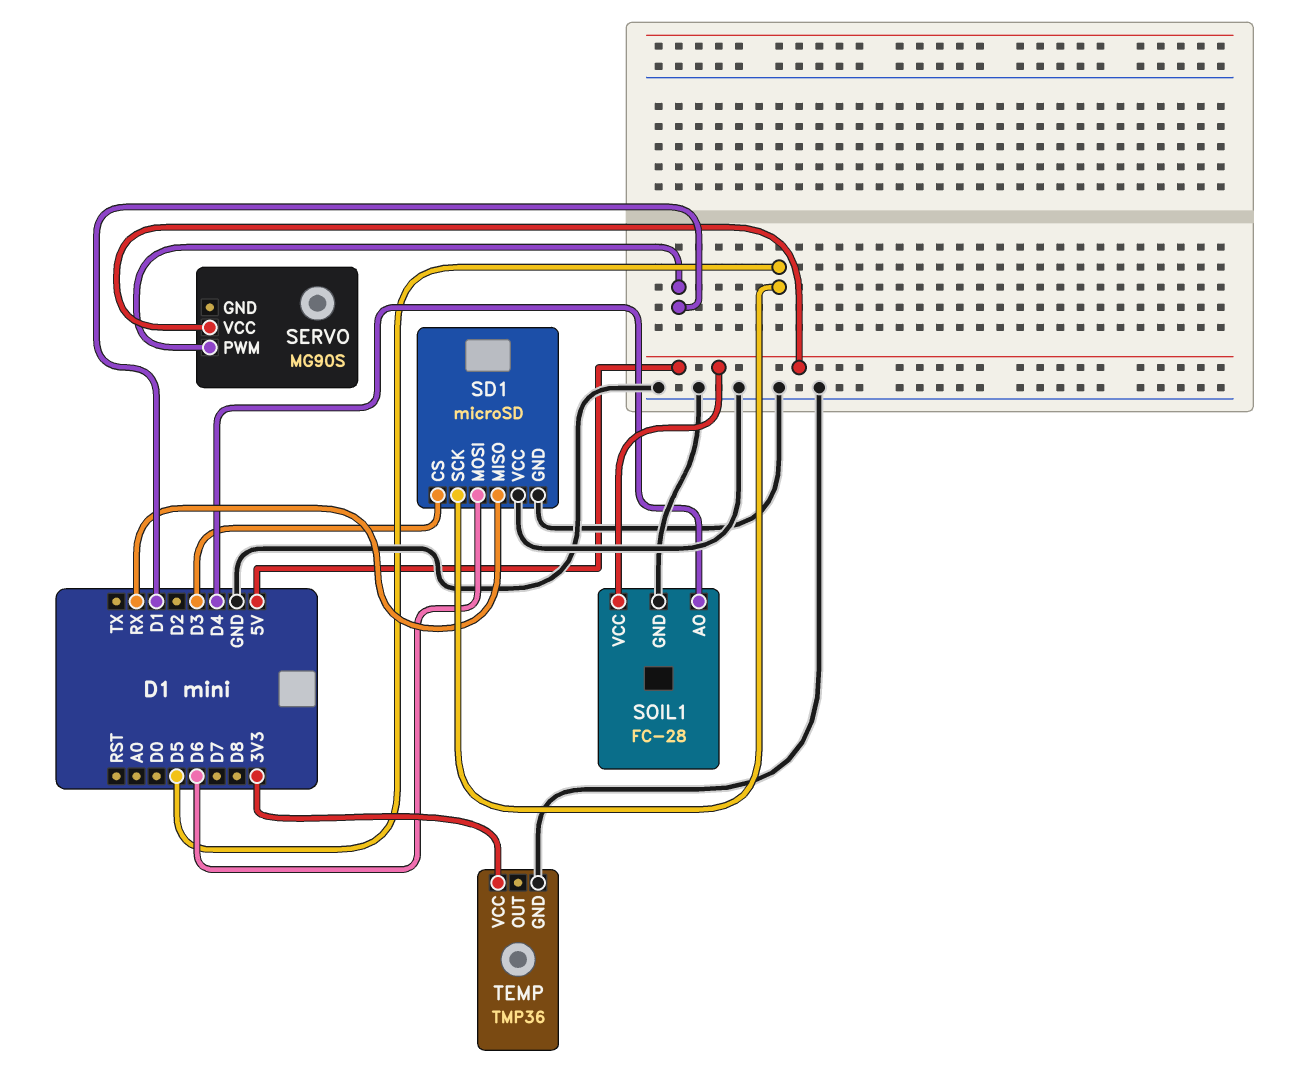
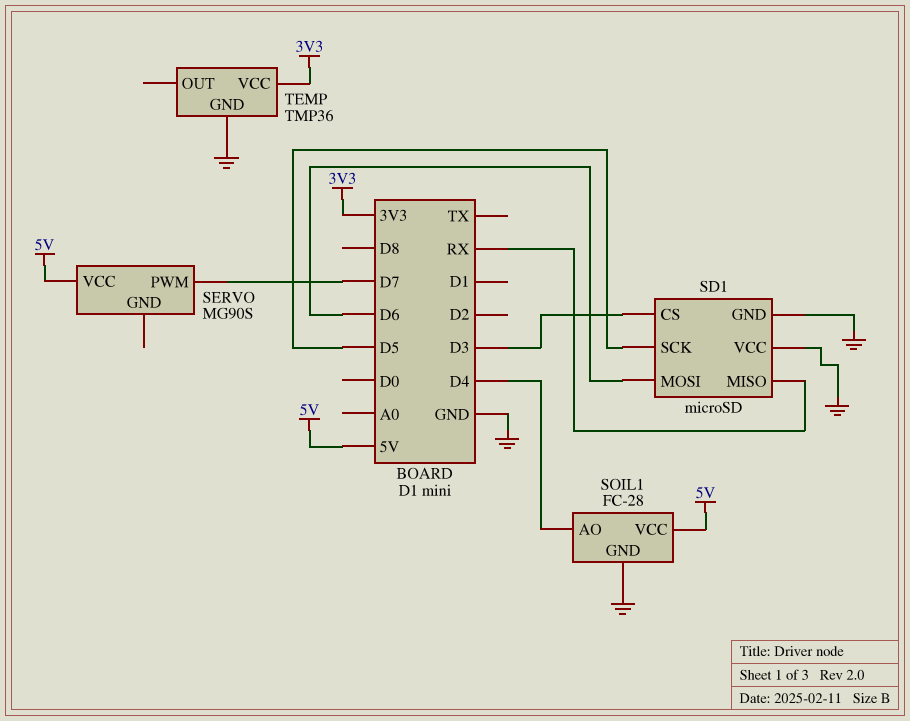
SERVO pin PWM: D1 -> D7

